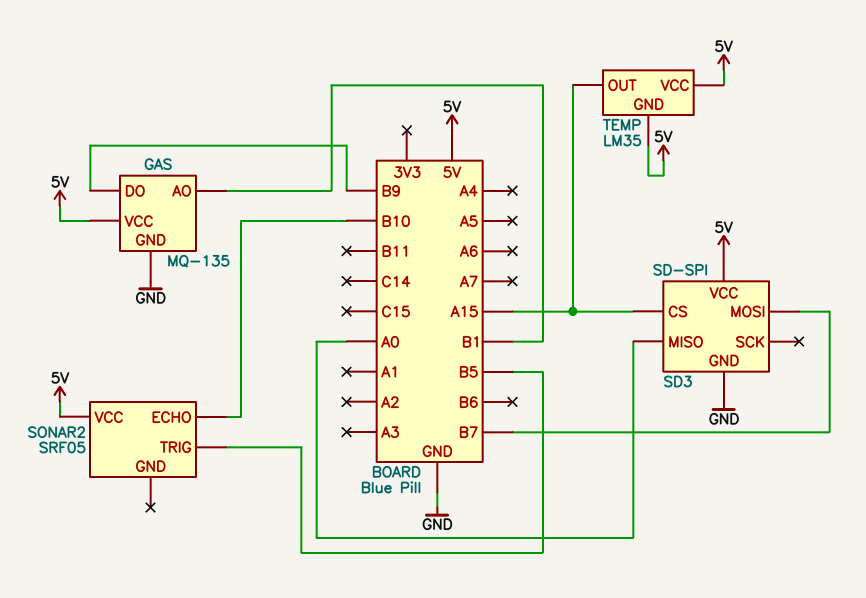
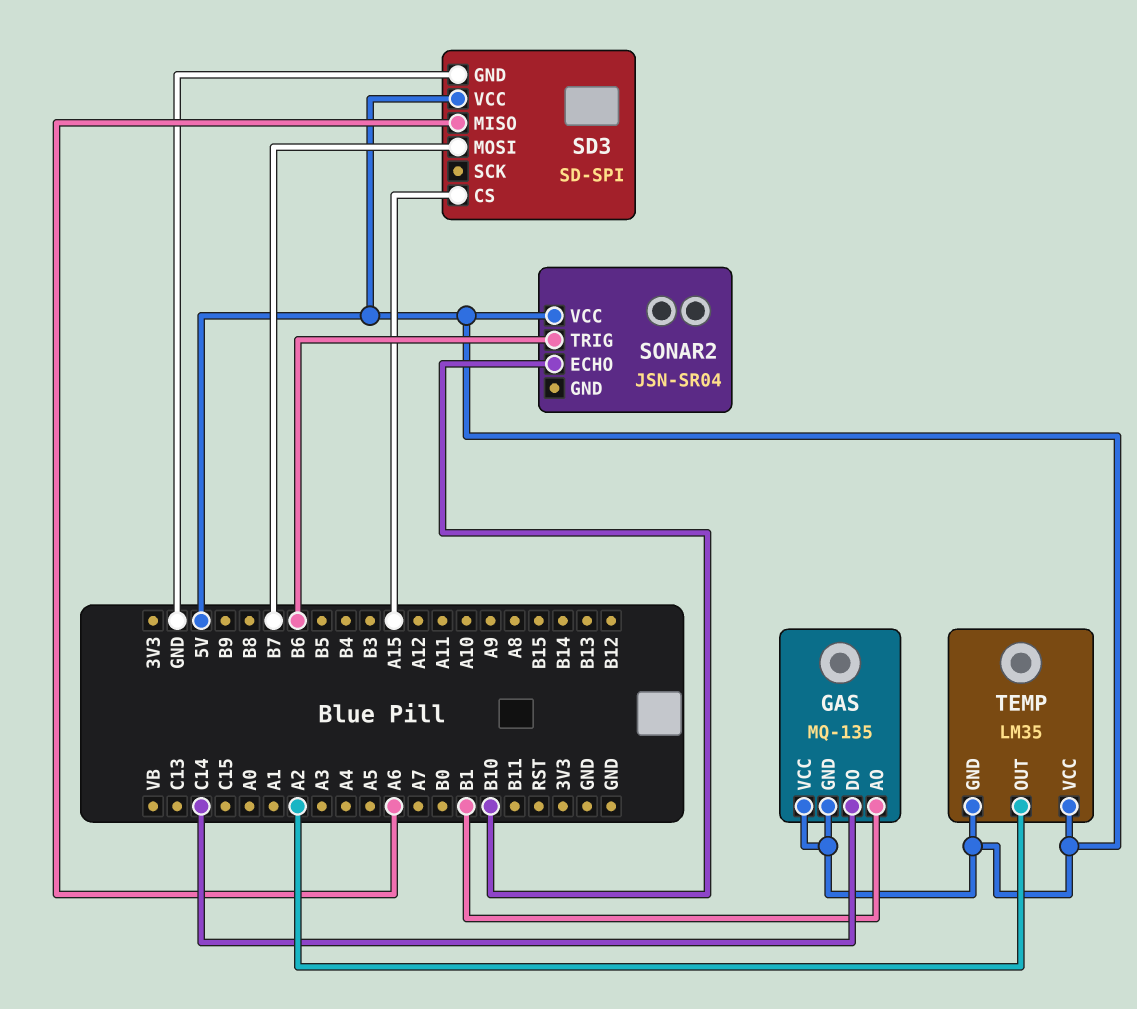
GAS pin DO: B9 -> C14
GAS pin GND: GND -> 5V
SD3 pin MISO: A0 -> A6
SONAR2: SRF05 -> JSN-SR04
SONAR2 pin TRIG: B5 -> B6
TEMP pin OUT: A15 -> A2

